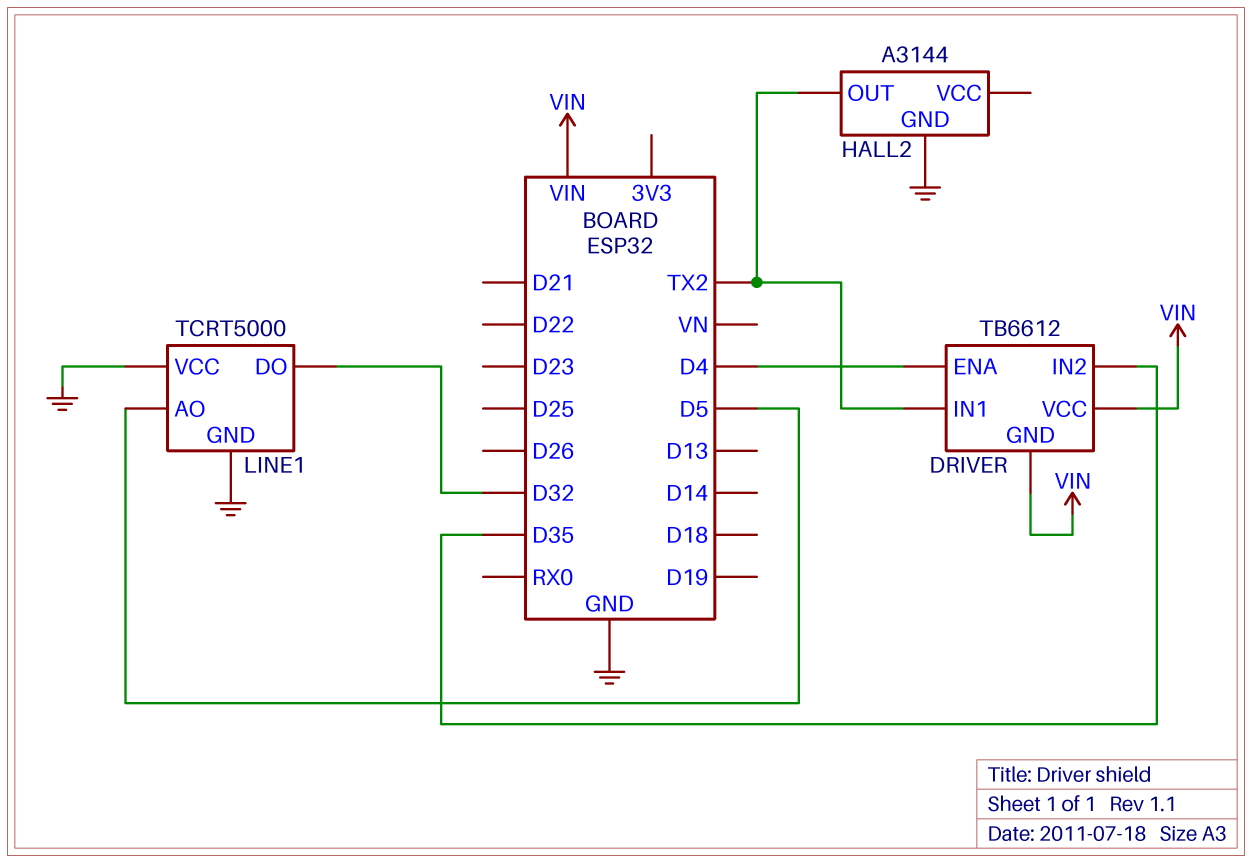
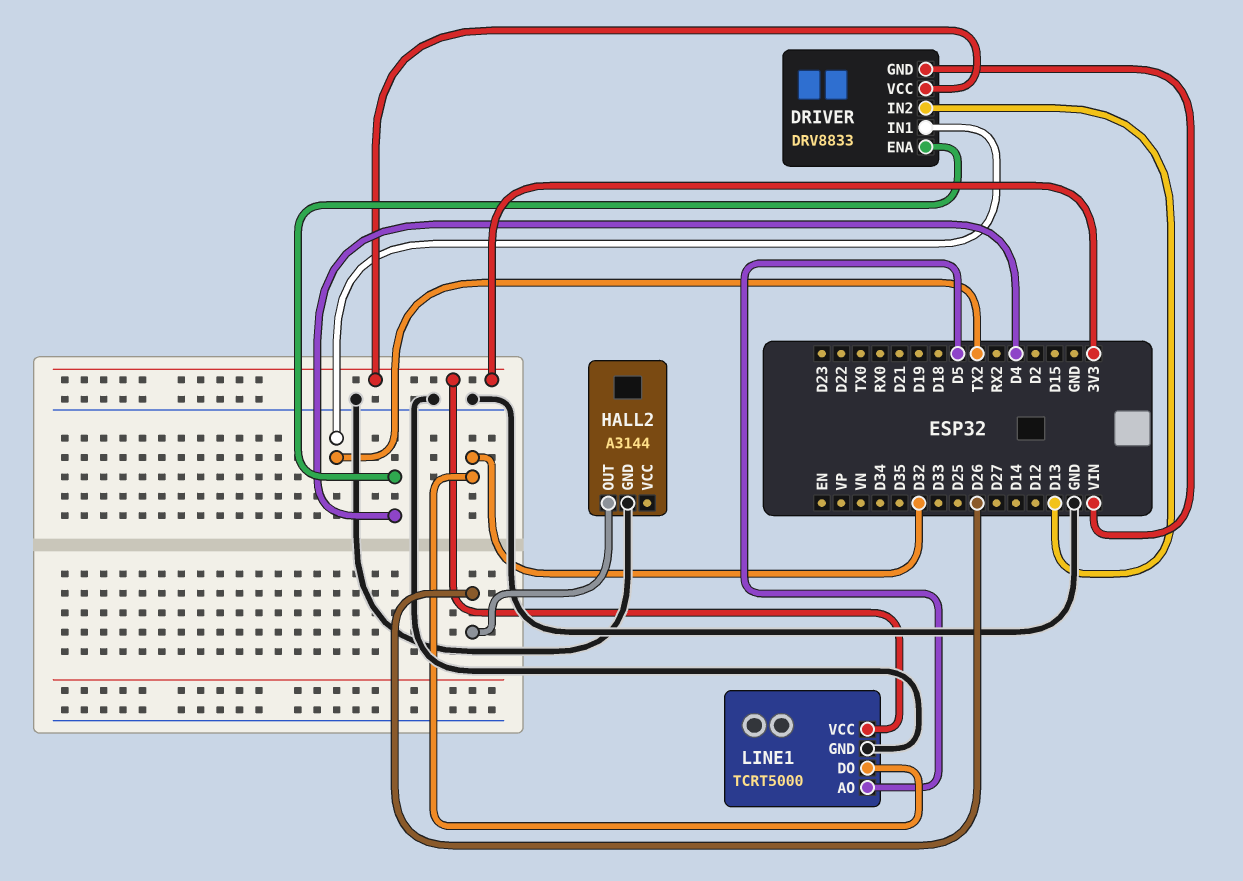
DRIVER: TB6612 -> DRV8833
DRIVER pin IN2: D35 -> D13
DRIVER pin VCC: VIN -> 3V3
HALL2 pin OUT: TX2 -> D26
LINE1 pin VCC: GND -> 3V3

